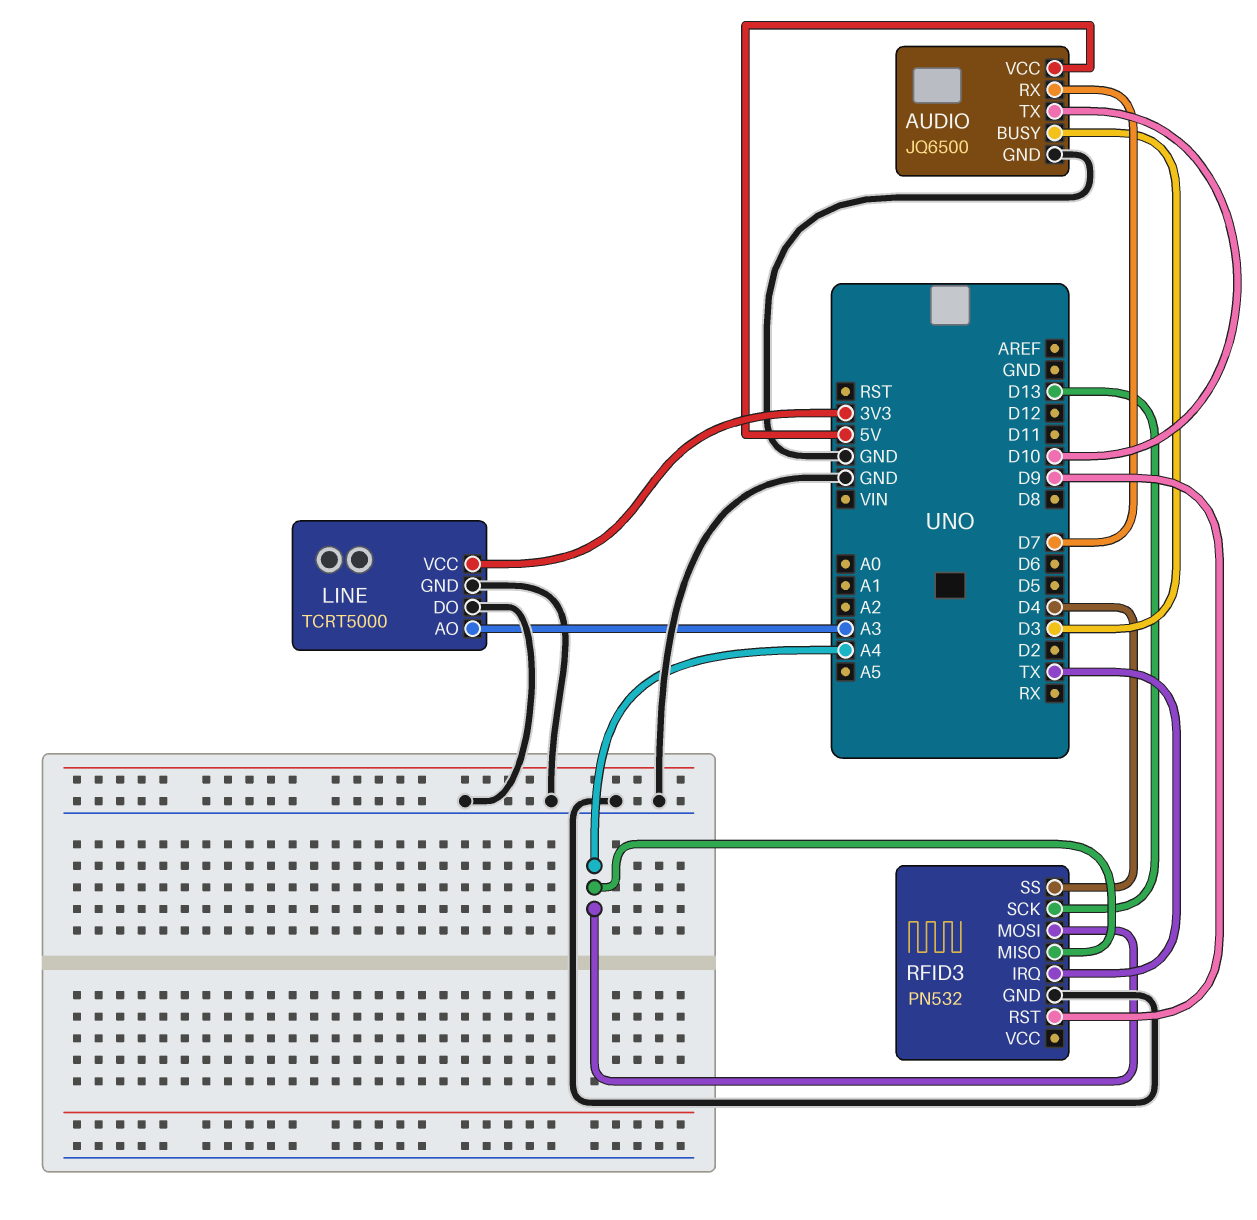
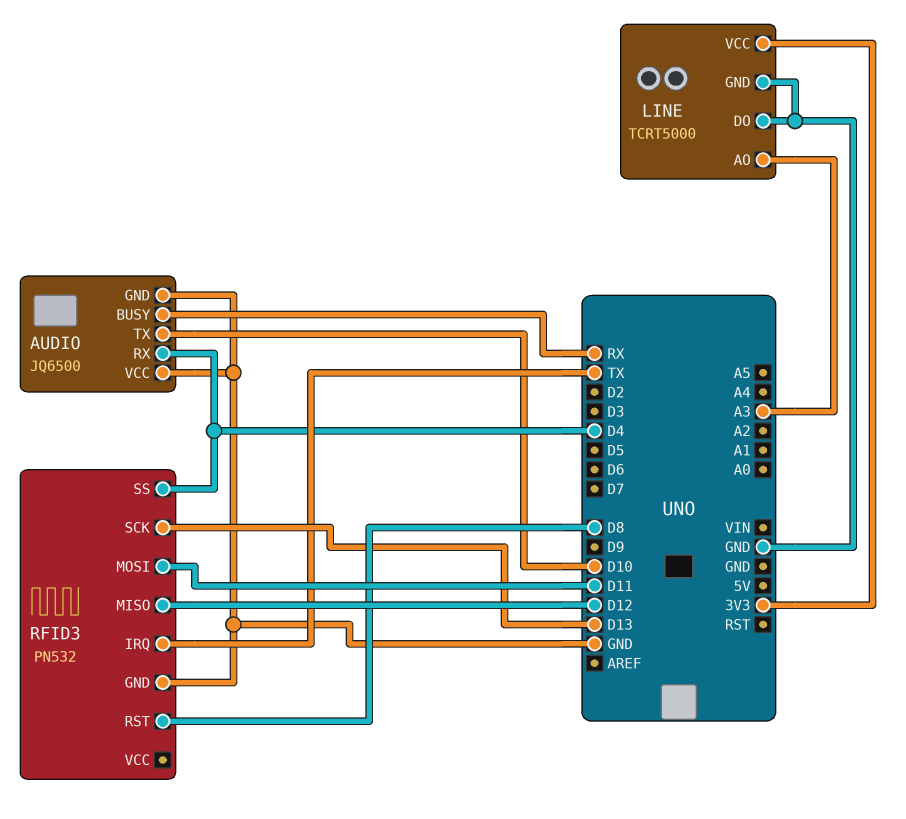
AUDIO pin BUSY: D3 -> RX
AUDIO pin RX: D7 -> D4
AUDIO pin VCC: 5V -> GND
RFID3 pin MISO: A4 -> D12
RFID3 pin MOSI: A4 -> D11
RFID3 pin RST: D9 -> D8

